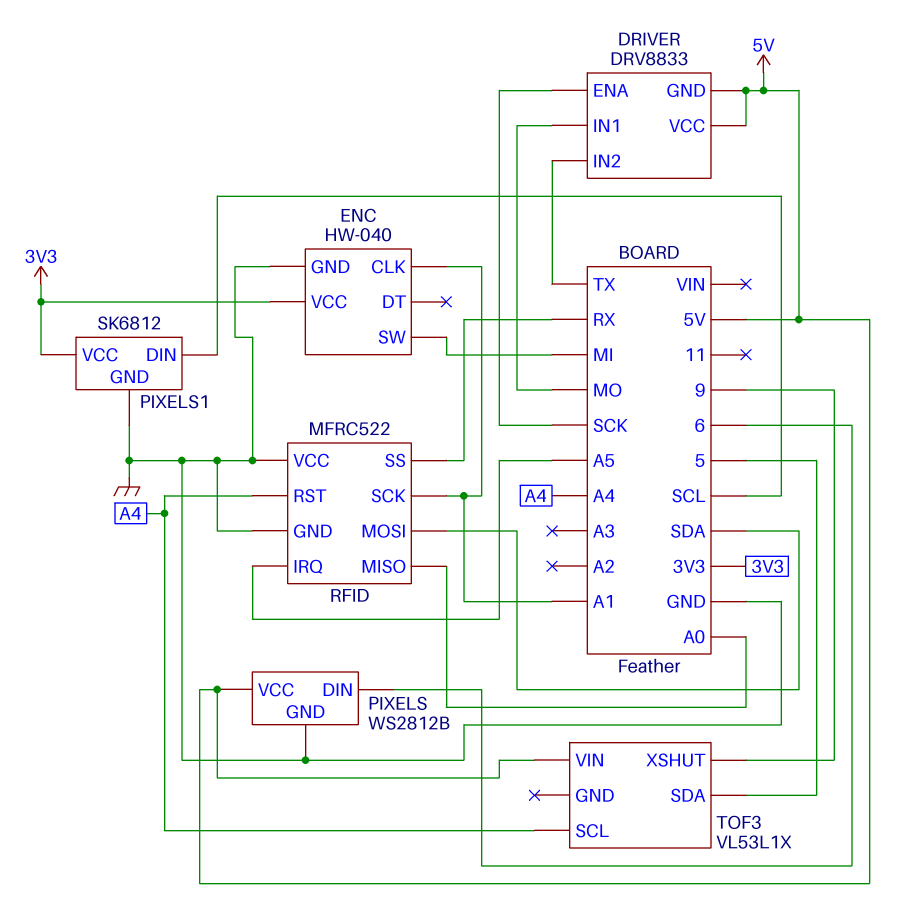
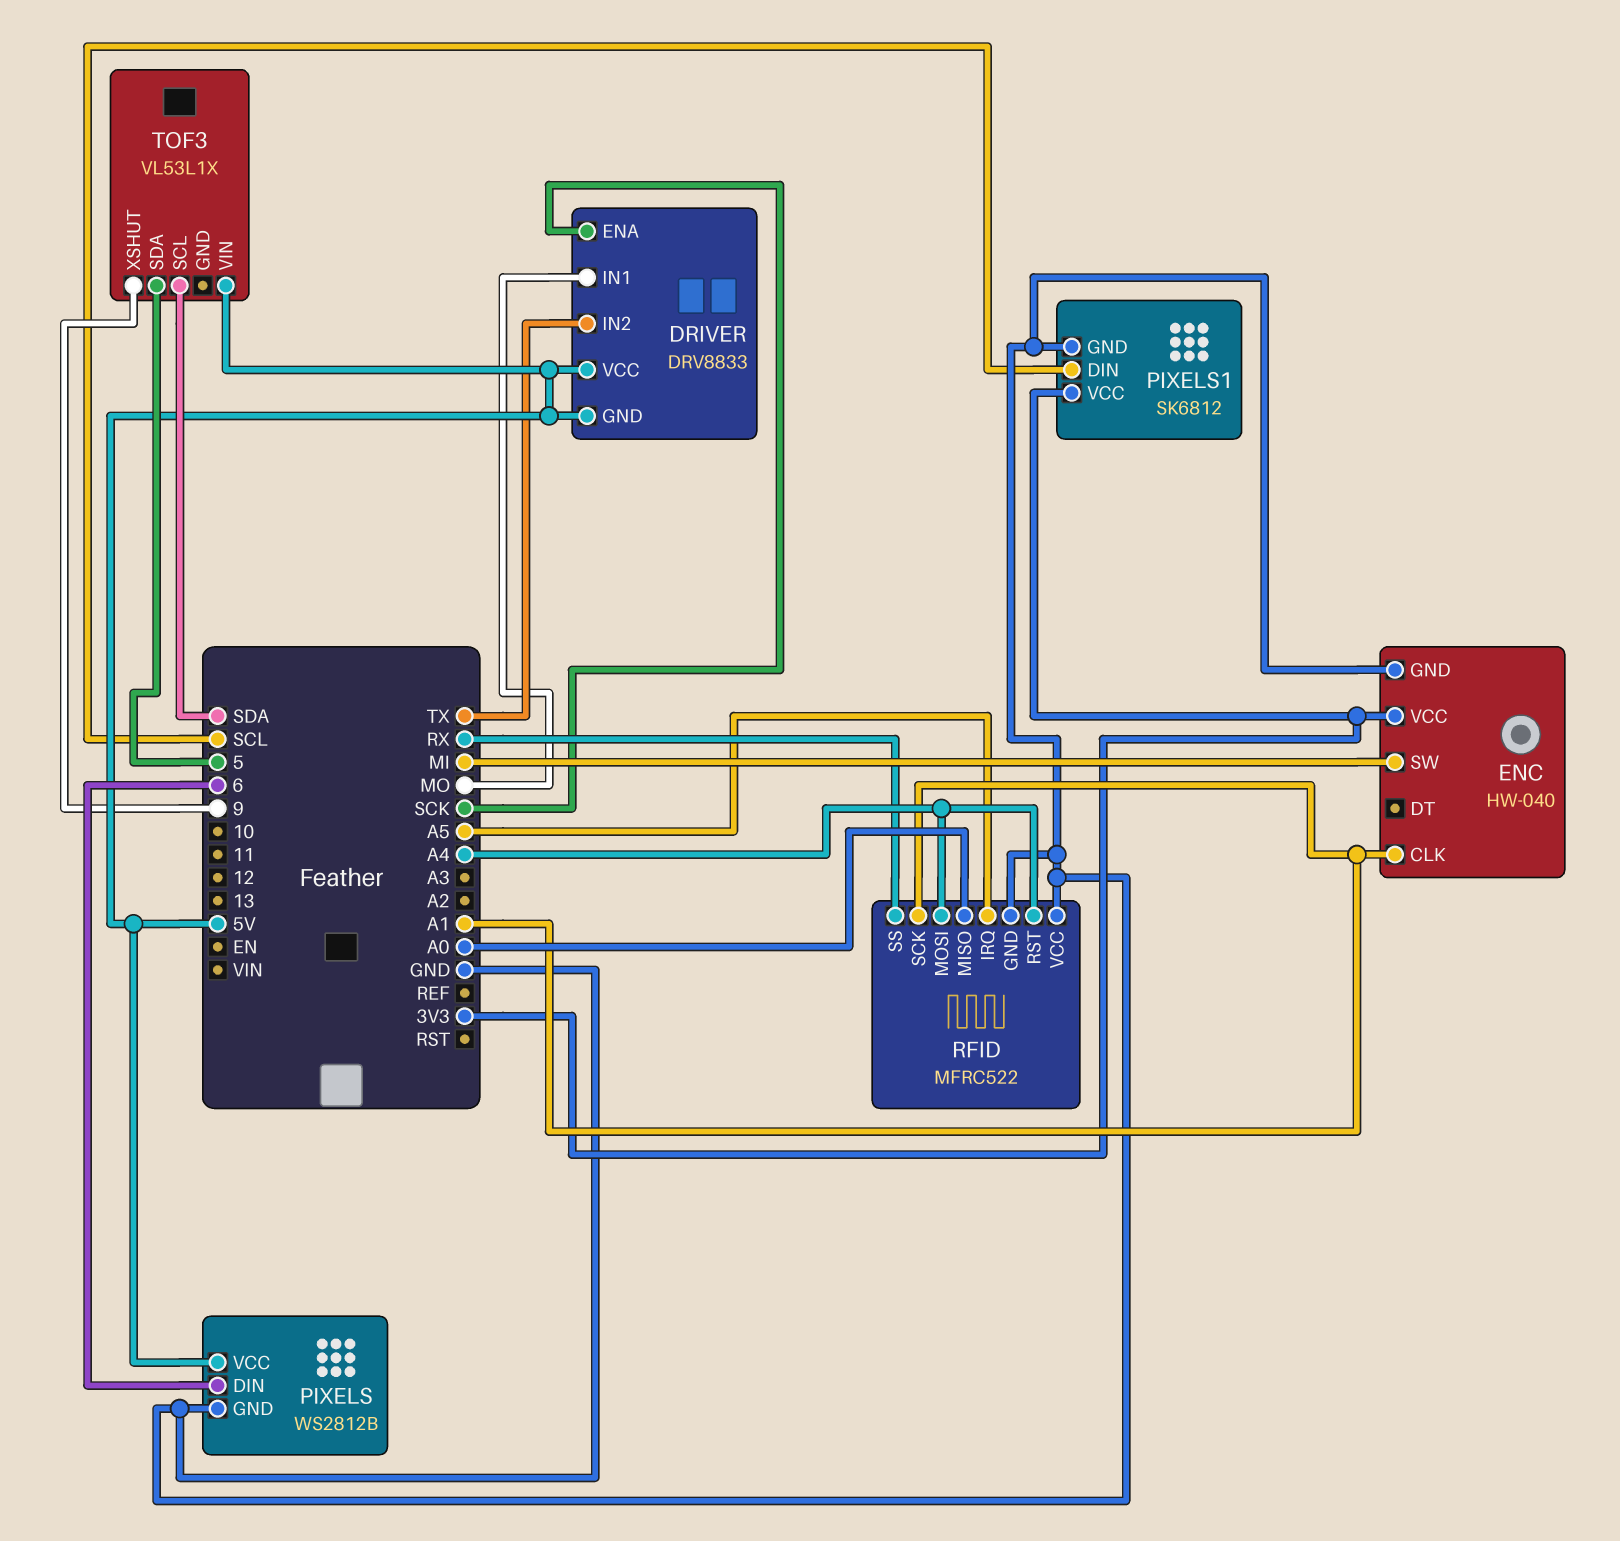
RFID pin MOSI: SDA -> A4
TOF3 pin SCL: A4 -> SDA

